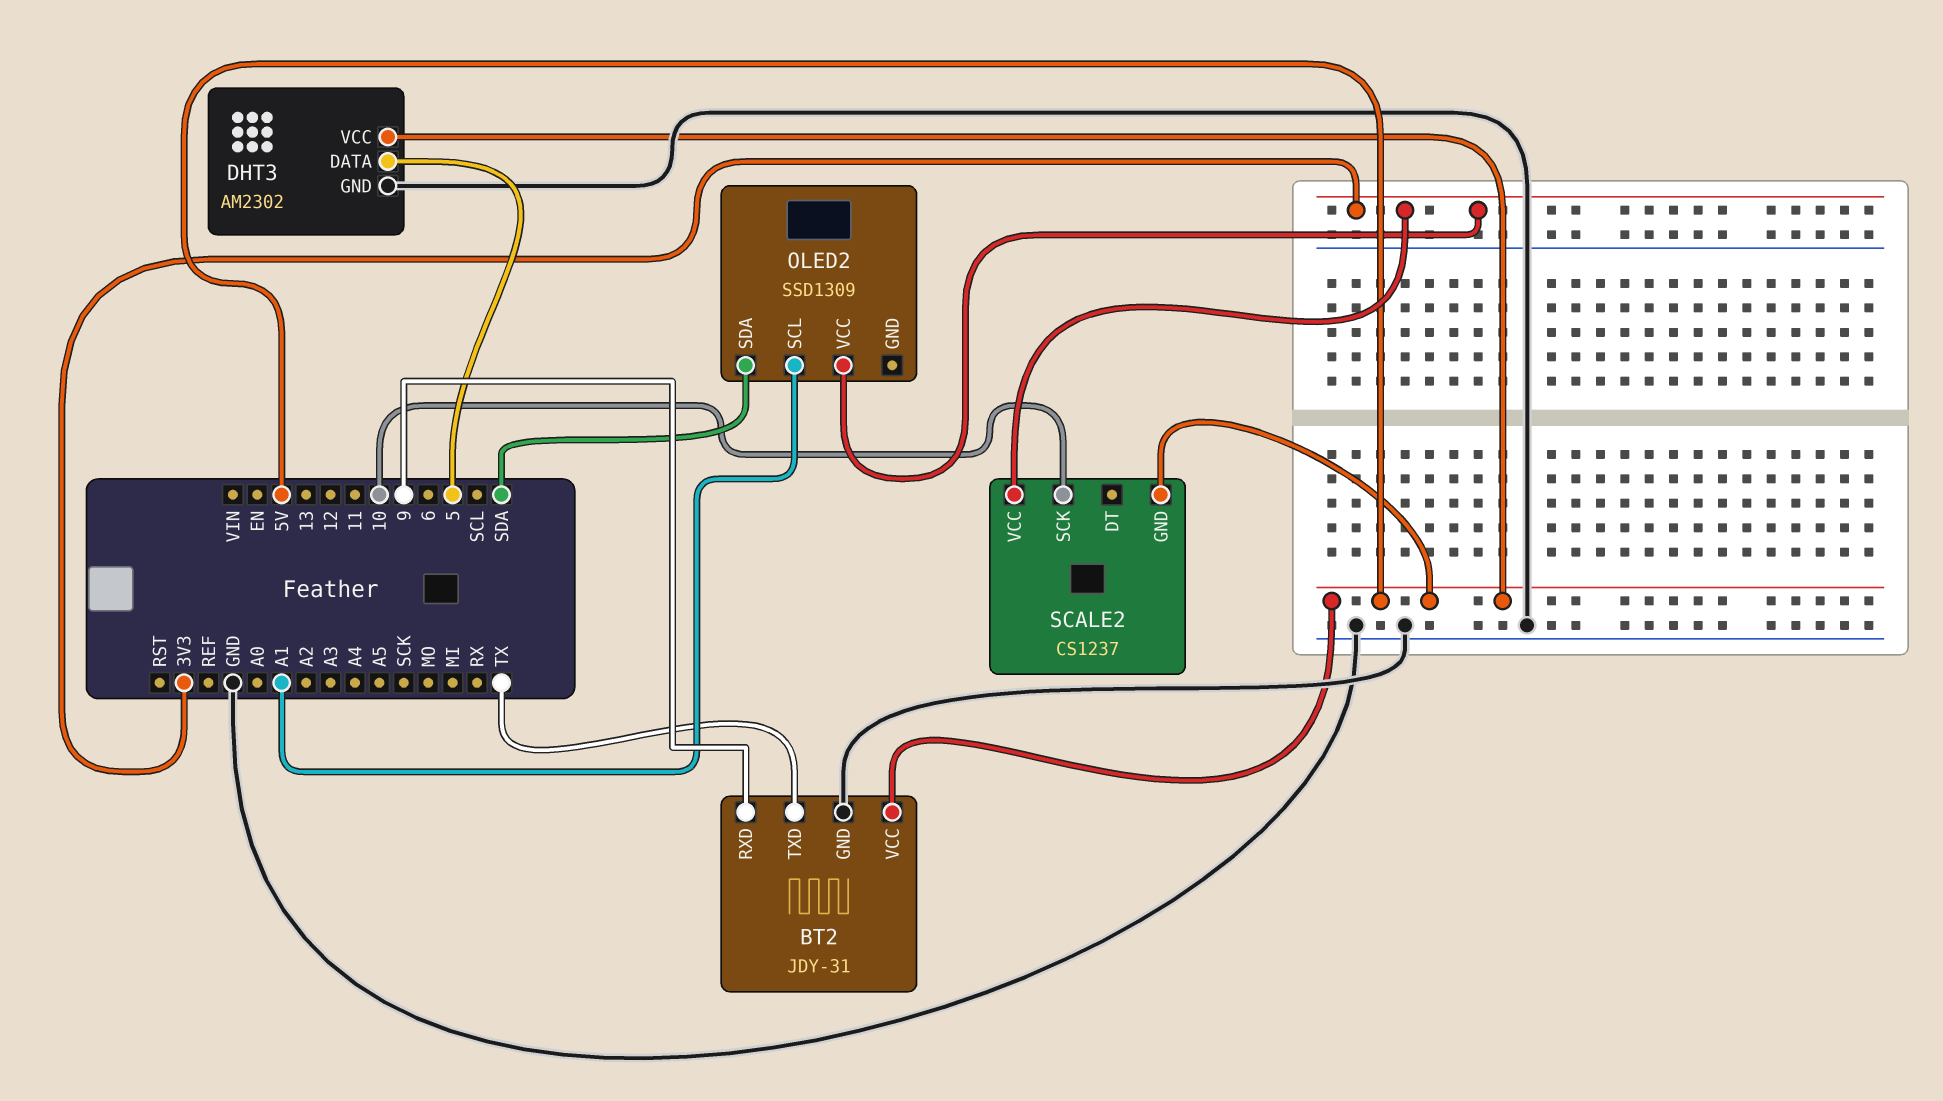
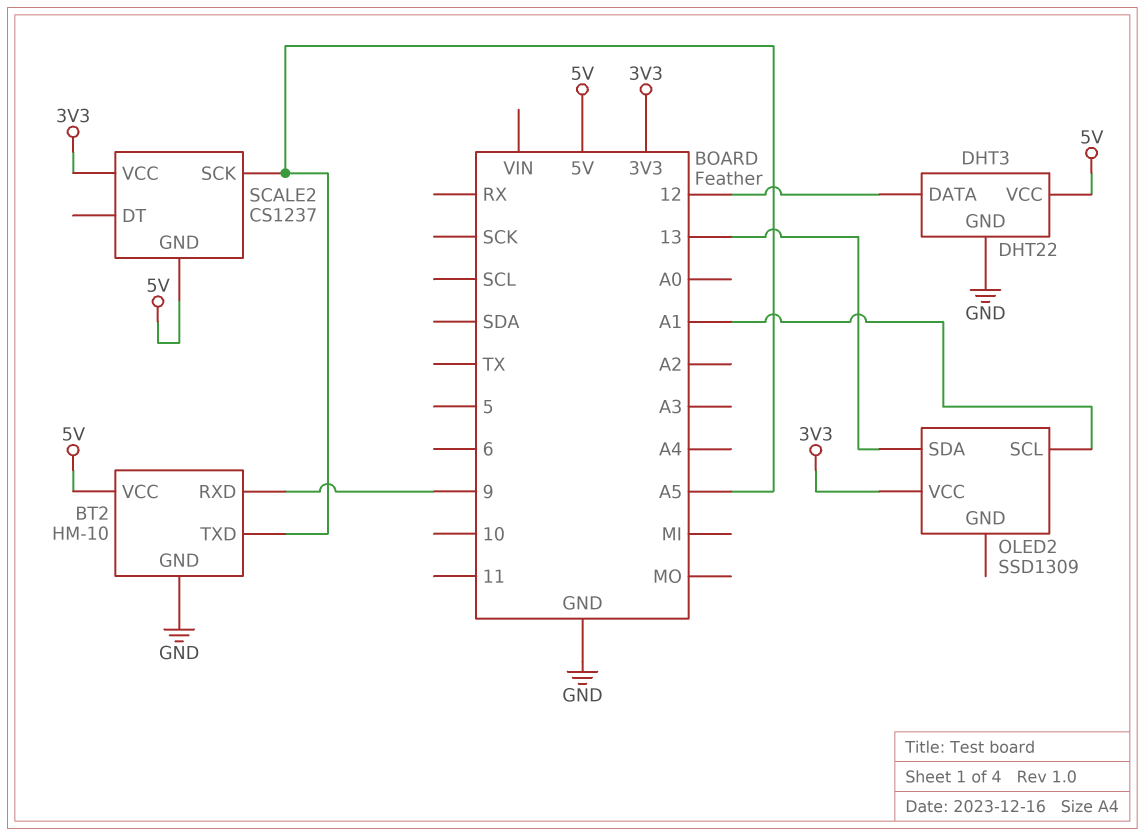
BT2: JDY-31 -> HM-10
BT2 pin TXD: TX -> A5
DHT3: AM2302 -> DHT22
DHT3 pin DATA: 5 -> 12
OLED2 pin SDA: SDA -> 13
SCALE2 pin SCK: 10 -> A5

